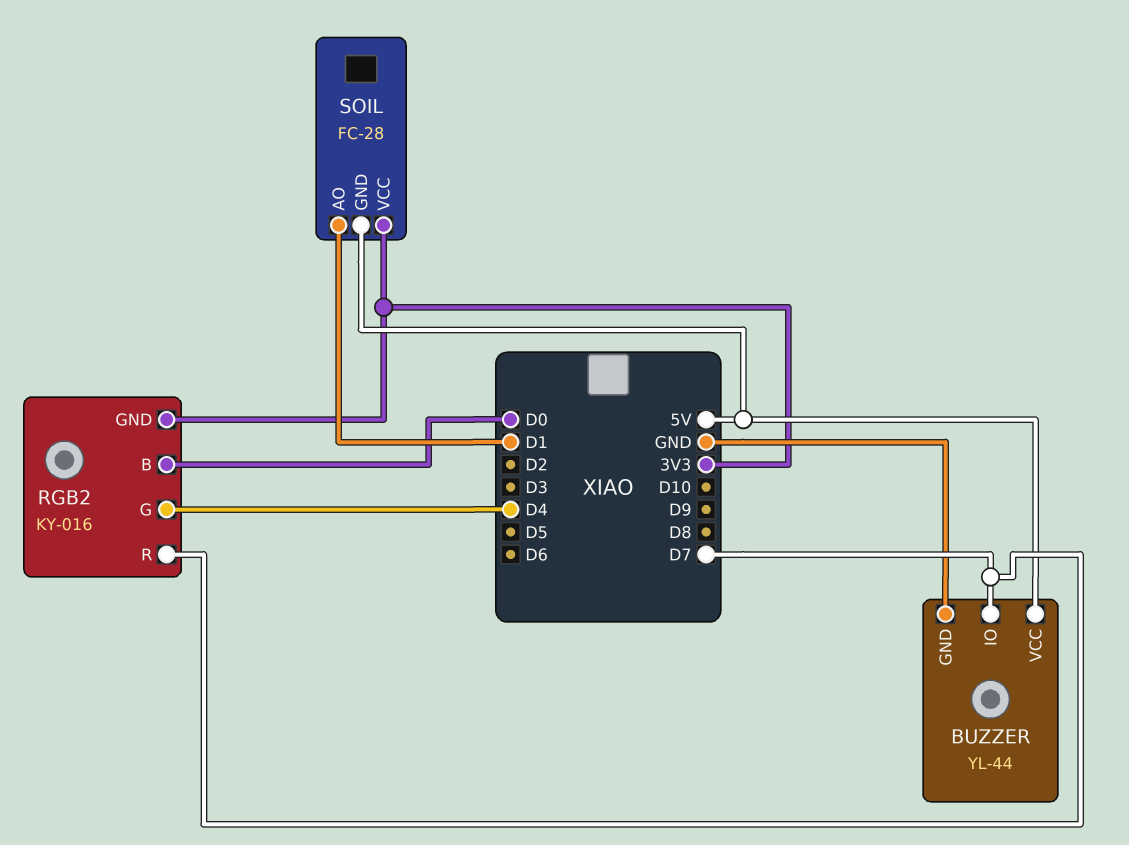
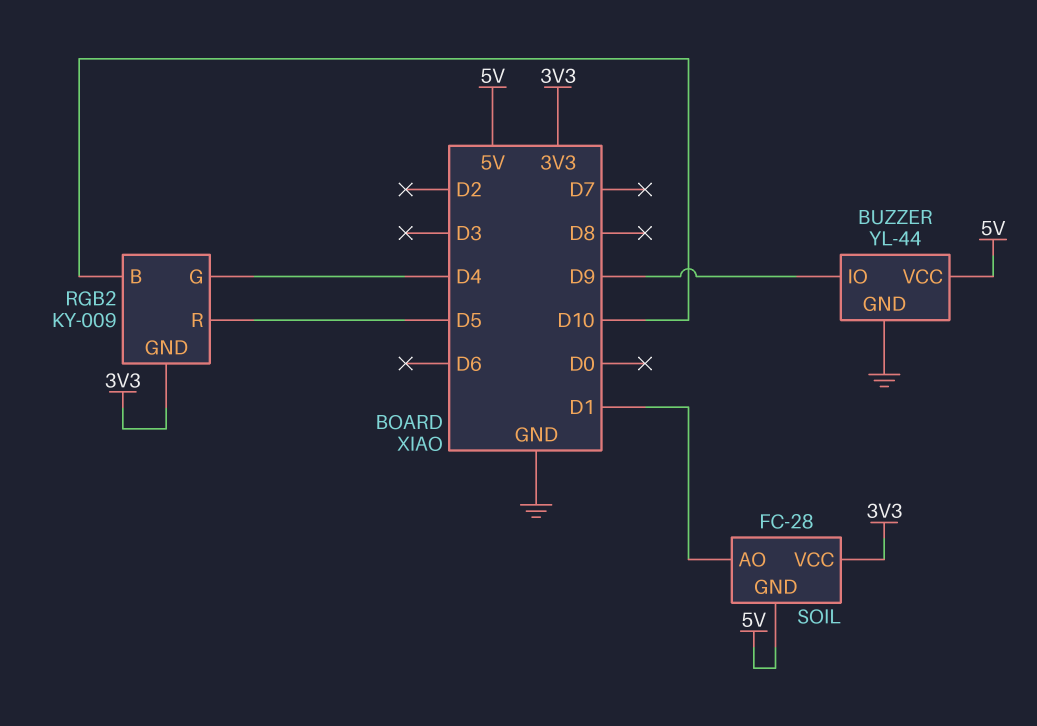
BUZZER pin IO: D7 -> D9
RGB2: KY-016 -> KY-009
RGB2 pin B: D0 -> D10
RGB2 pin R: D7 -> D5

